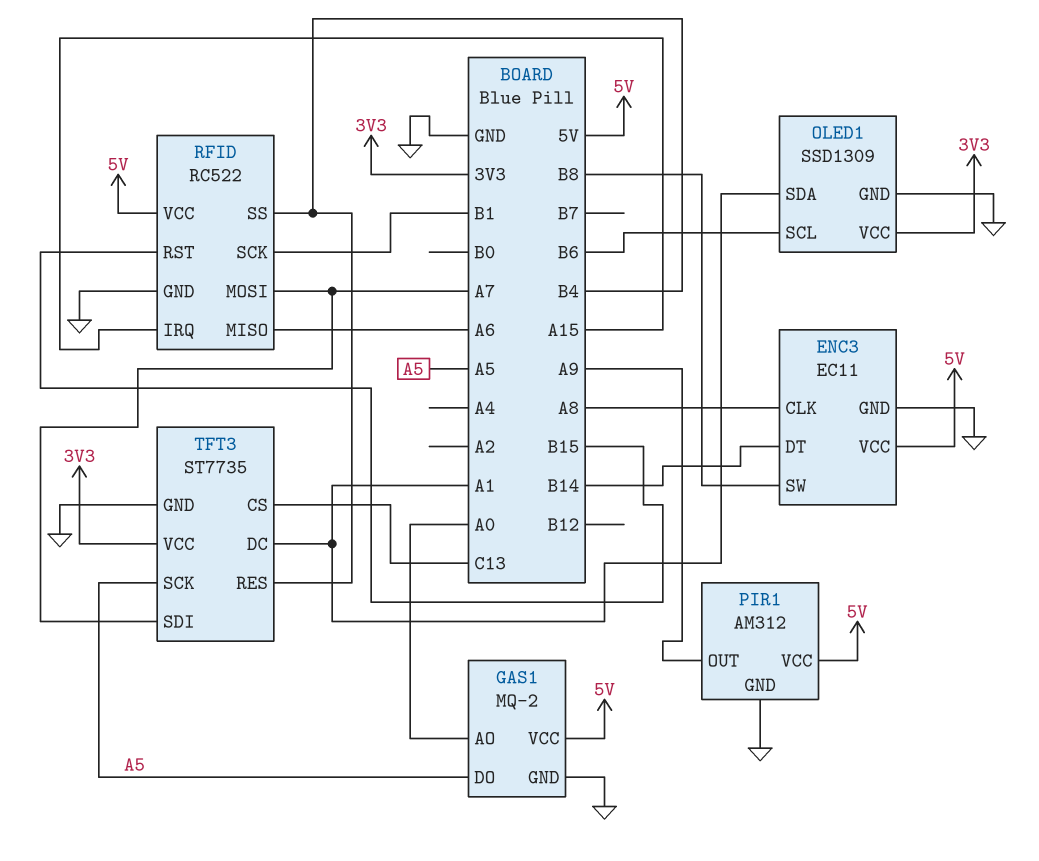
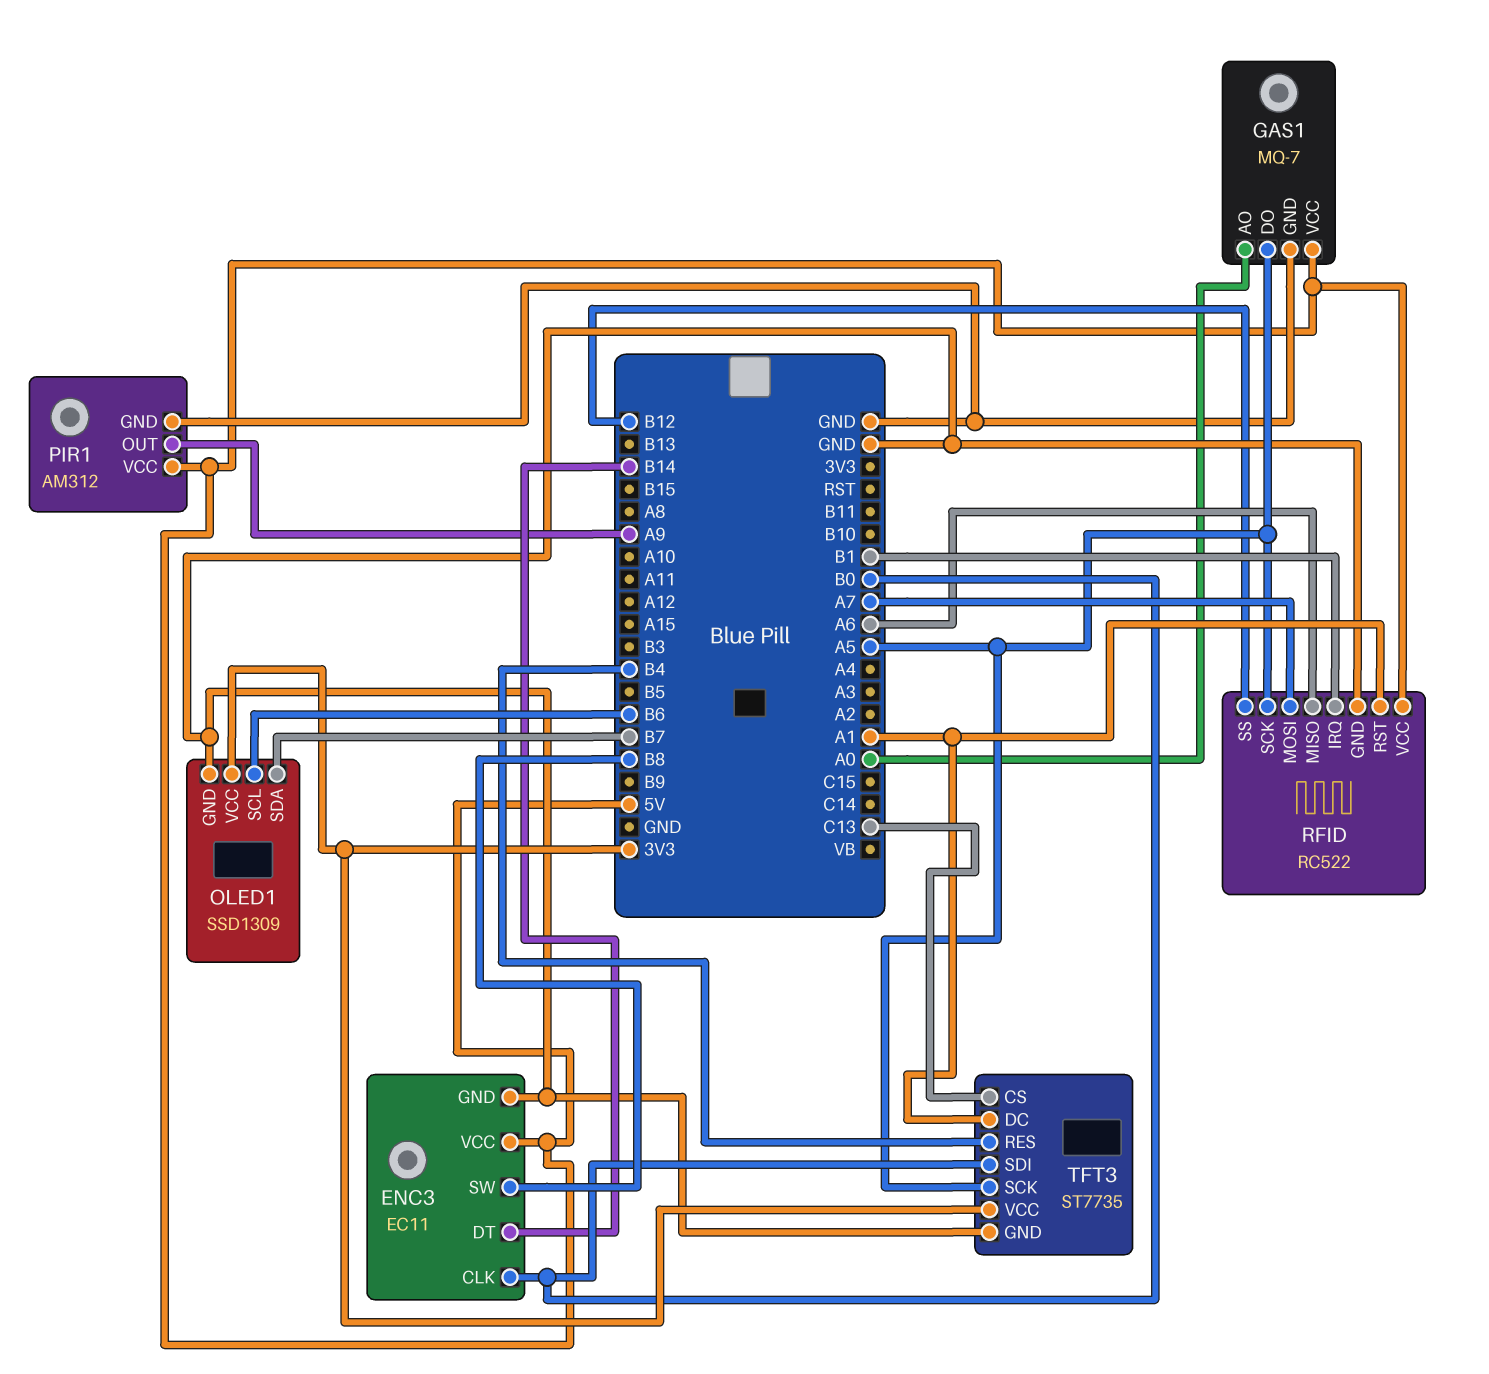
ENC3 pin CLK: A8 -> B0
GAS1: MQ-2 -> MQ-7
OLED1 pin SDA: A1 -> B7
RFID pin IRQ: A15 -> B1
RFID pin RST: B15 -> A1
RFID pin SCK: B1 -> A5
RFID pin SS: B4 -> B12
TFT3 pin SDI: A7 -> B0

